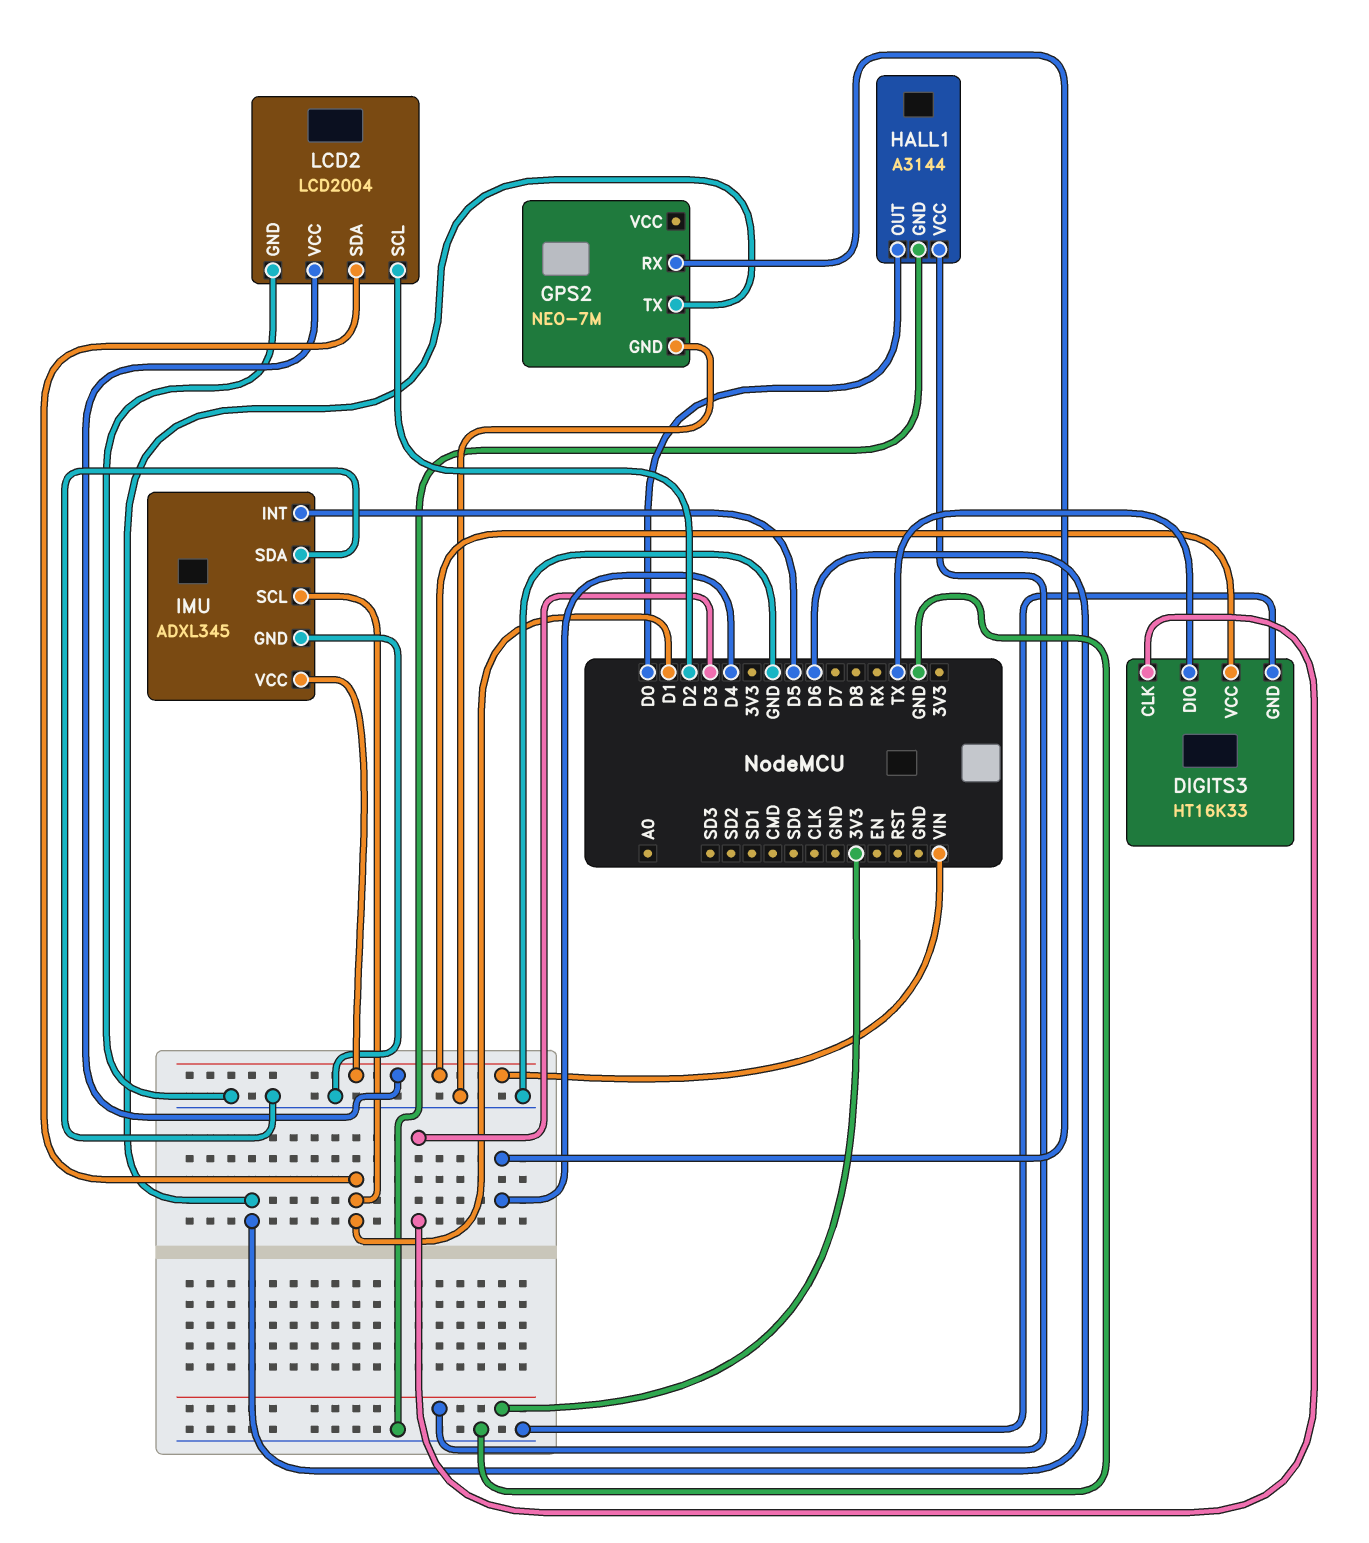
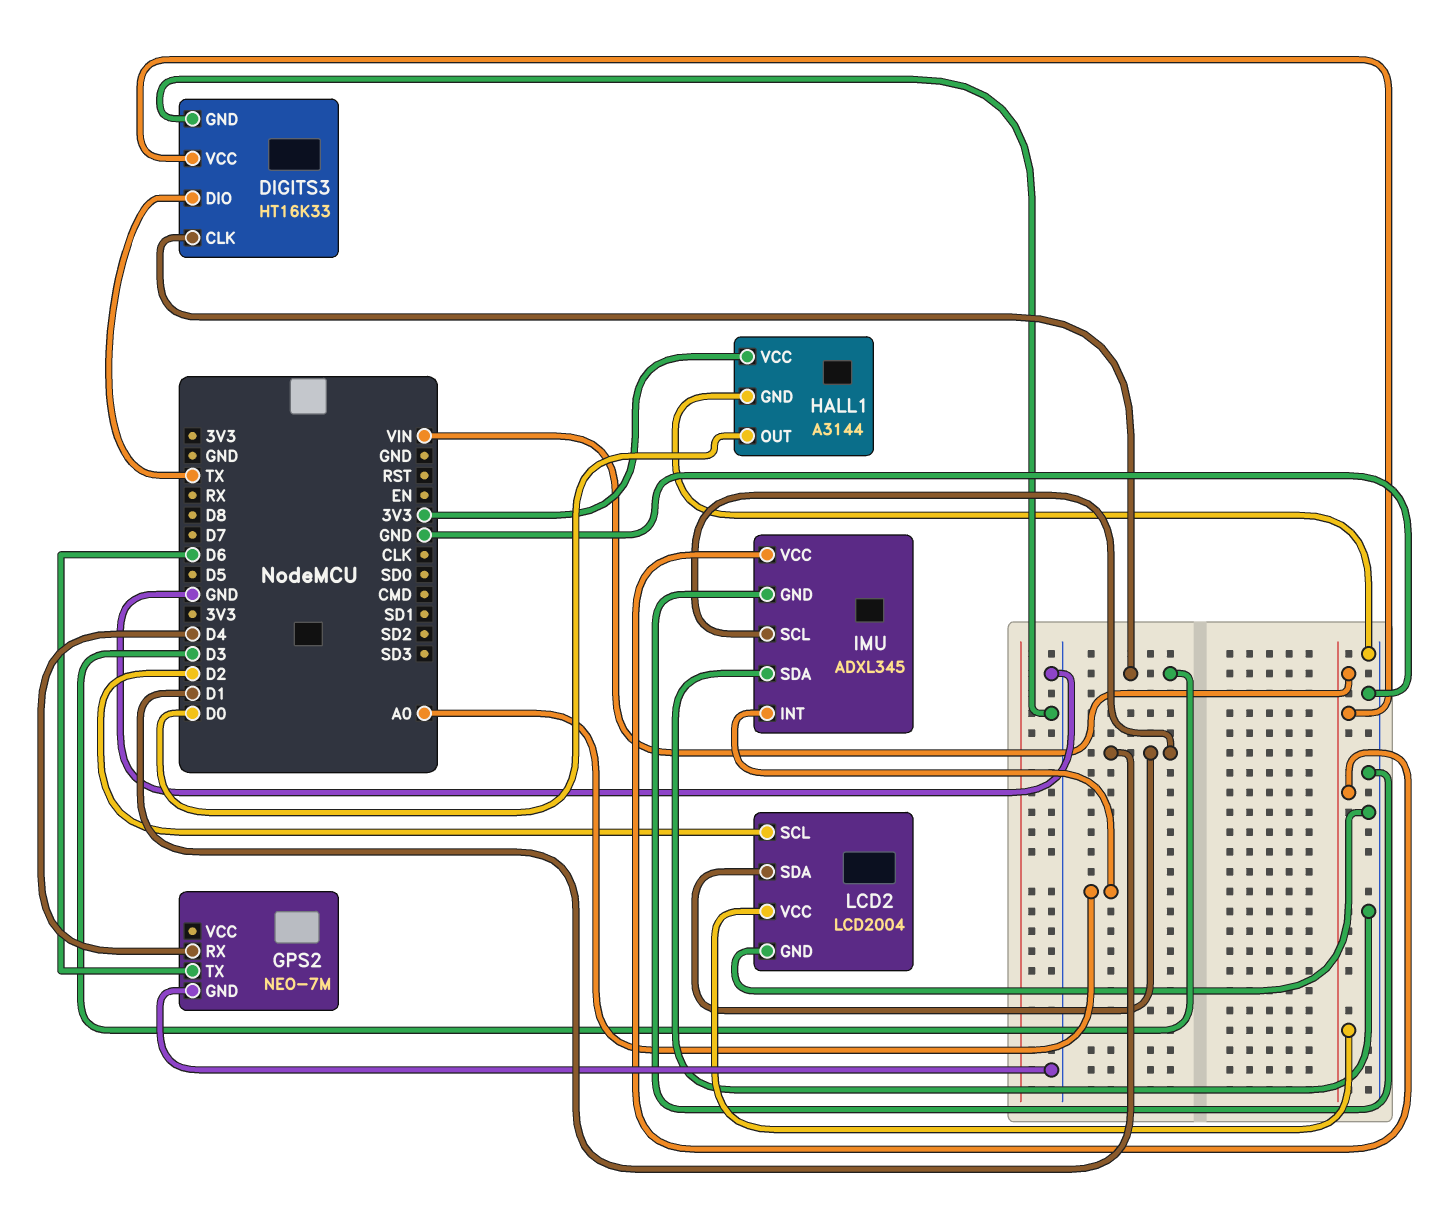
IMU pin INT: D5 -> A0

